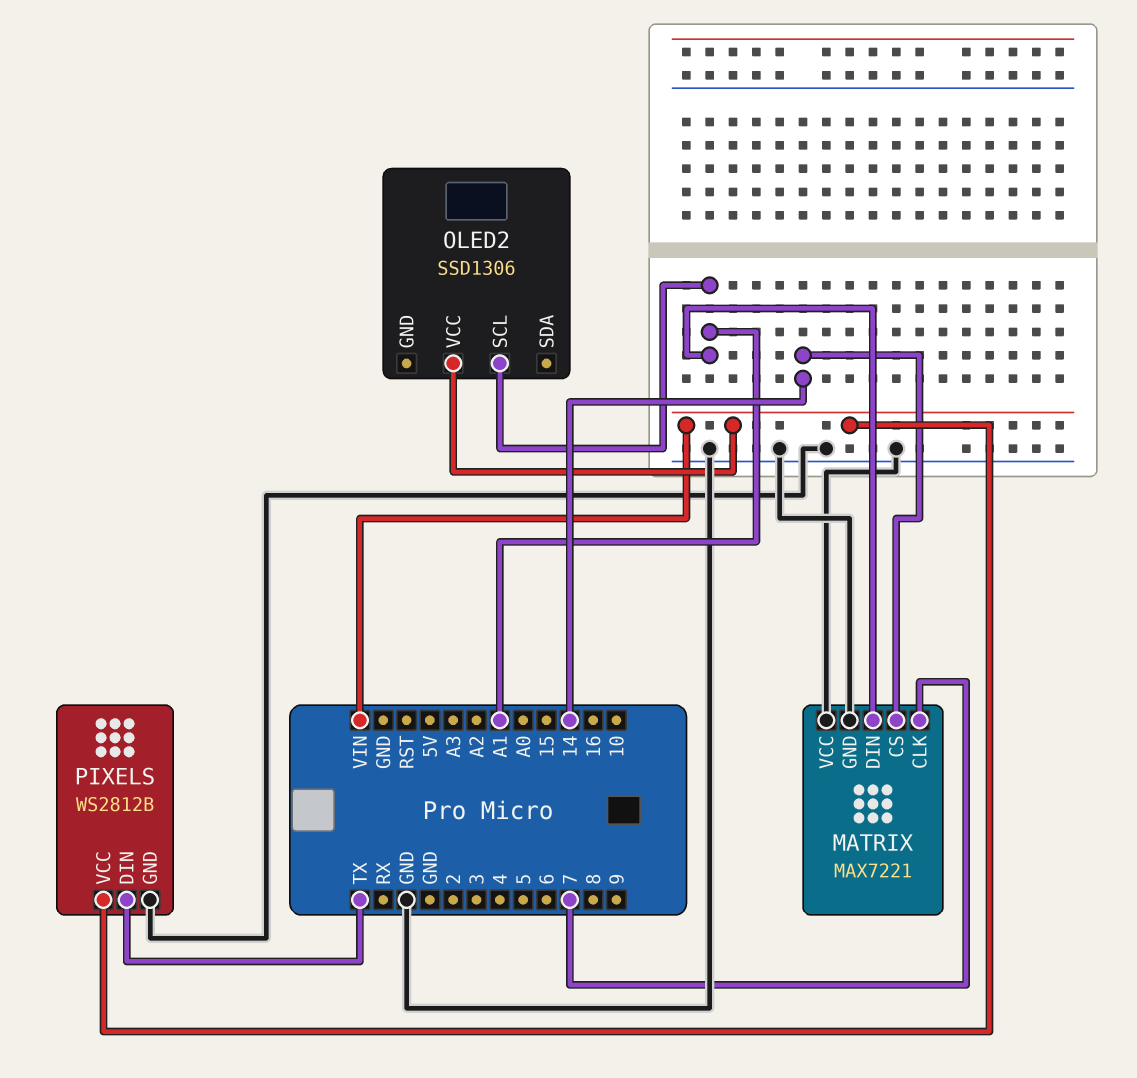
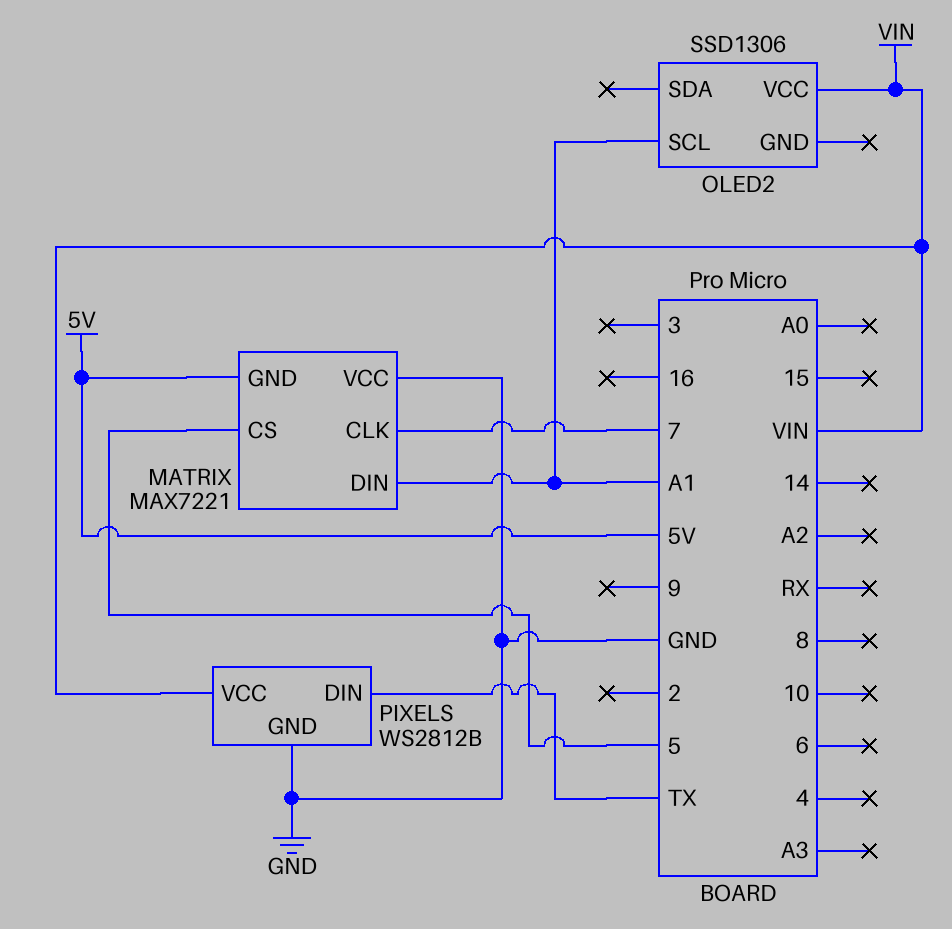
MATRIX pin CS: 14 -> 5
MATRIX pin GND: GND -> 5V

